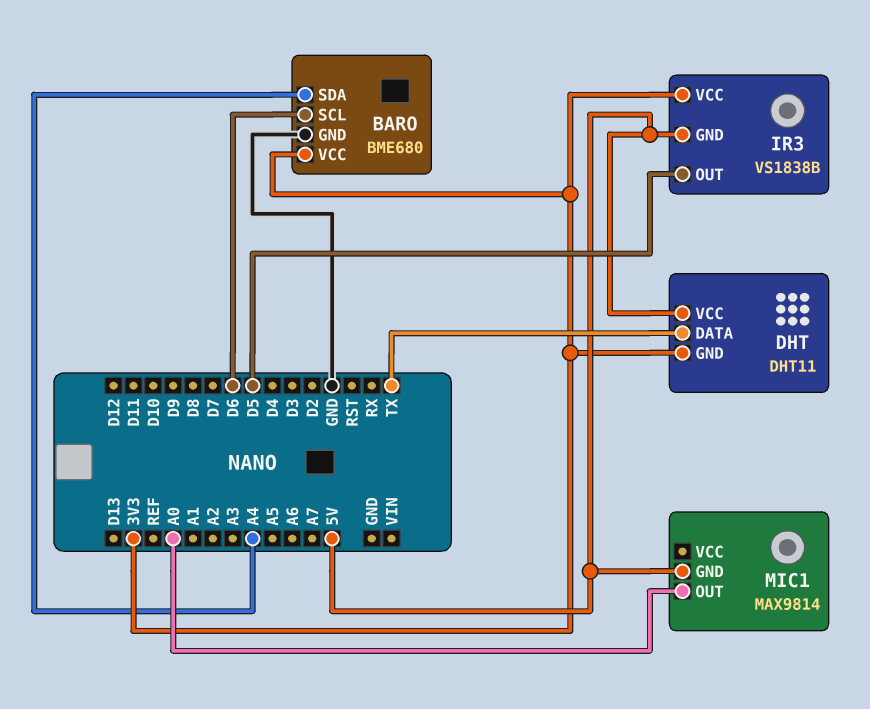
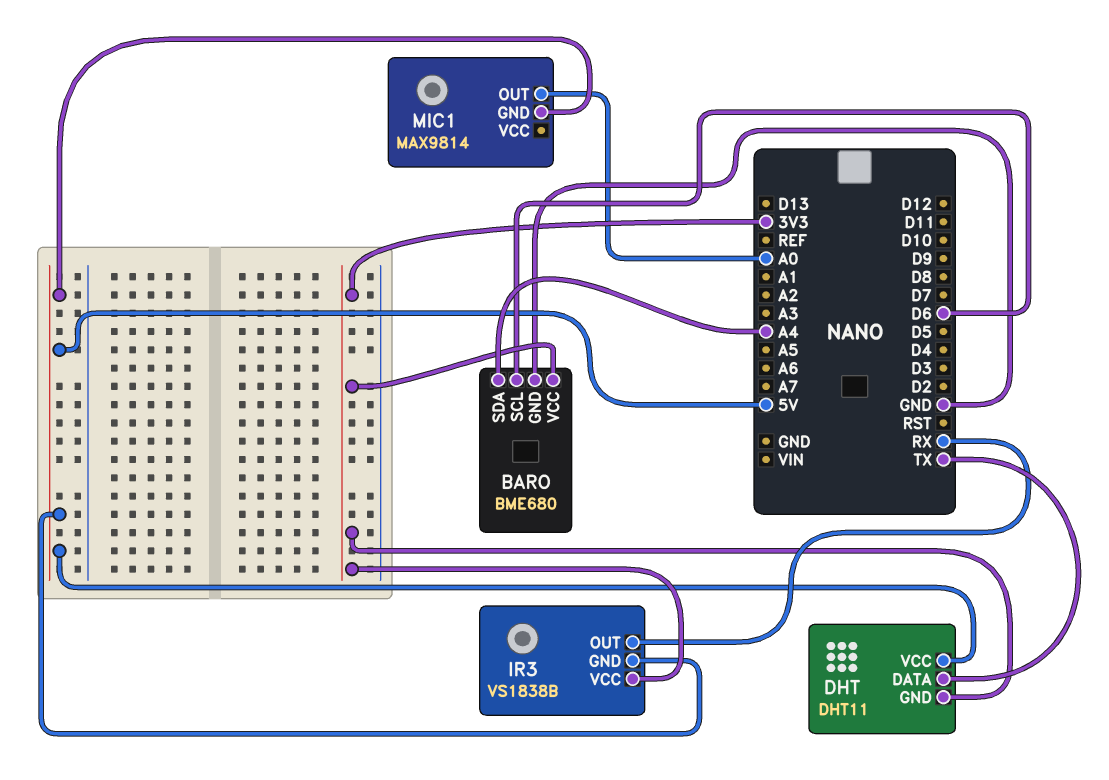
IR3 pin OUT: D5 -> RX

